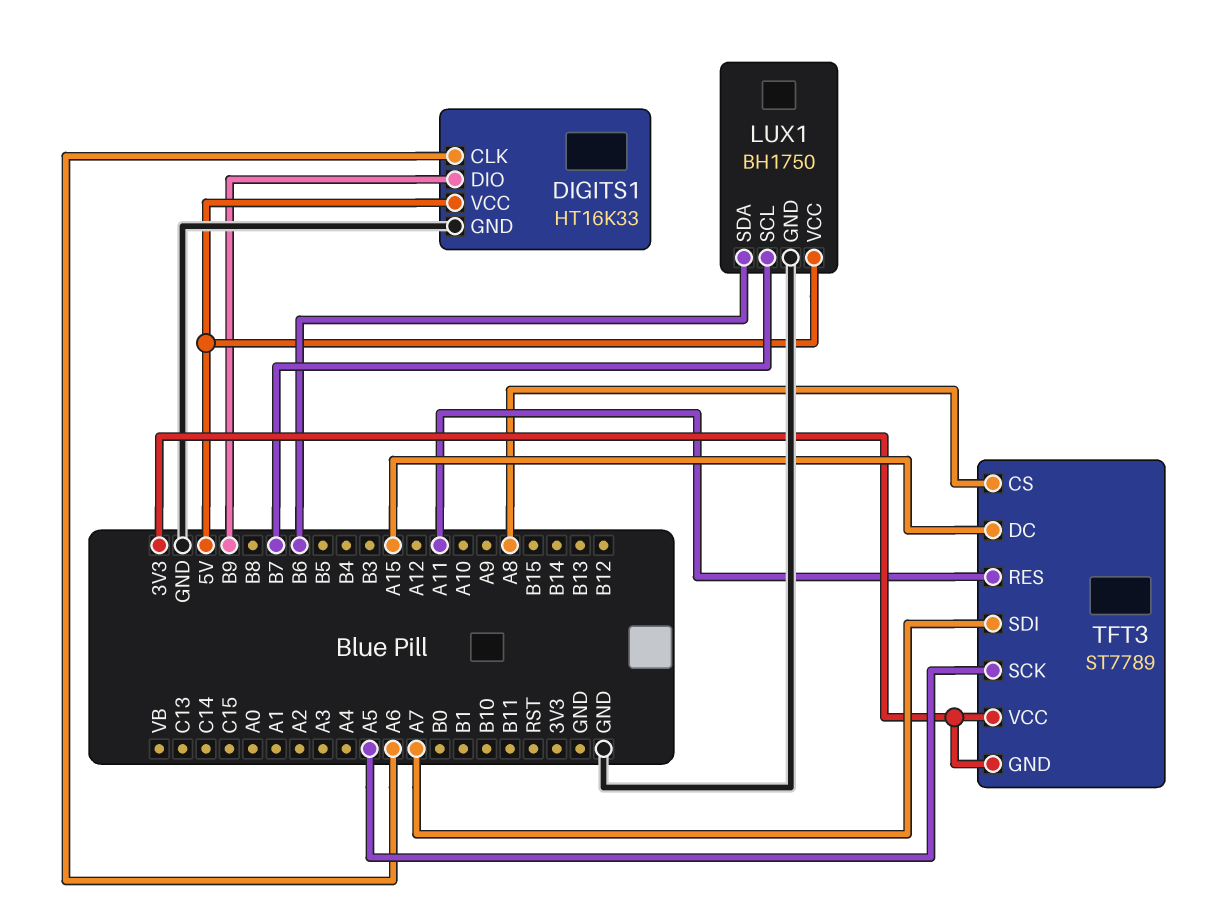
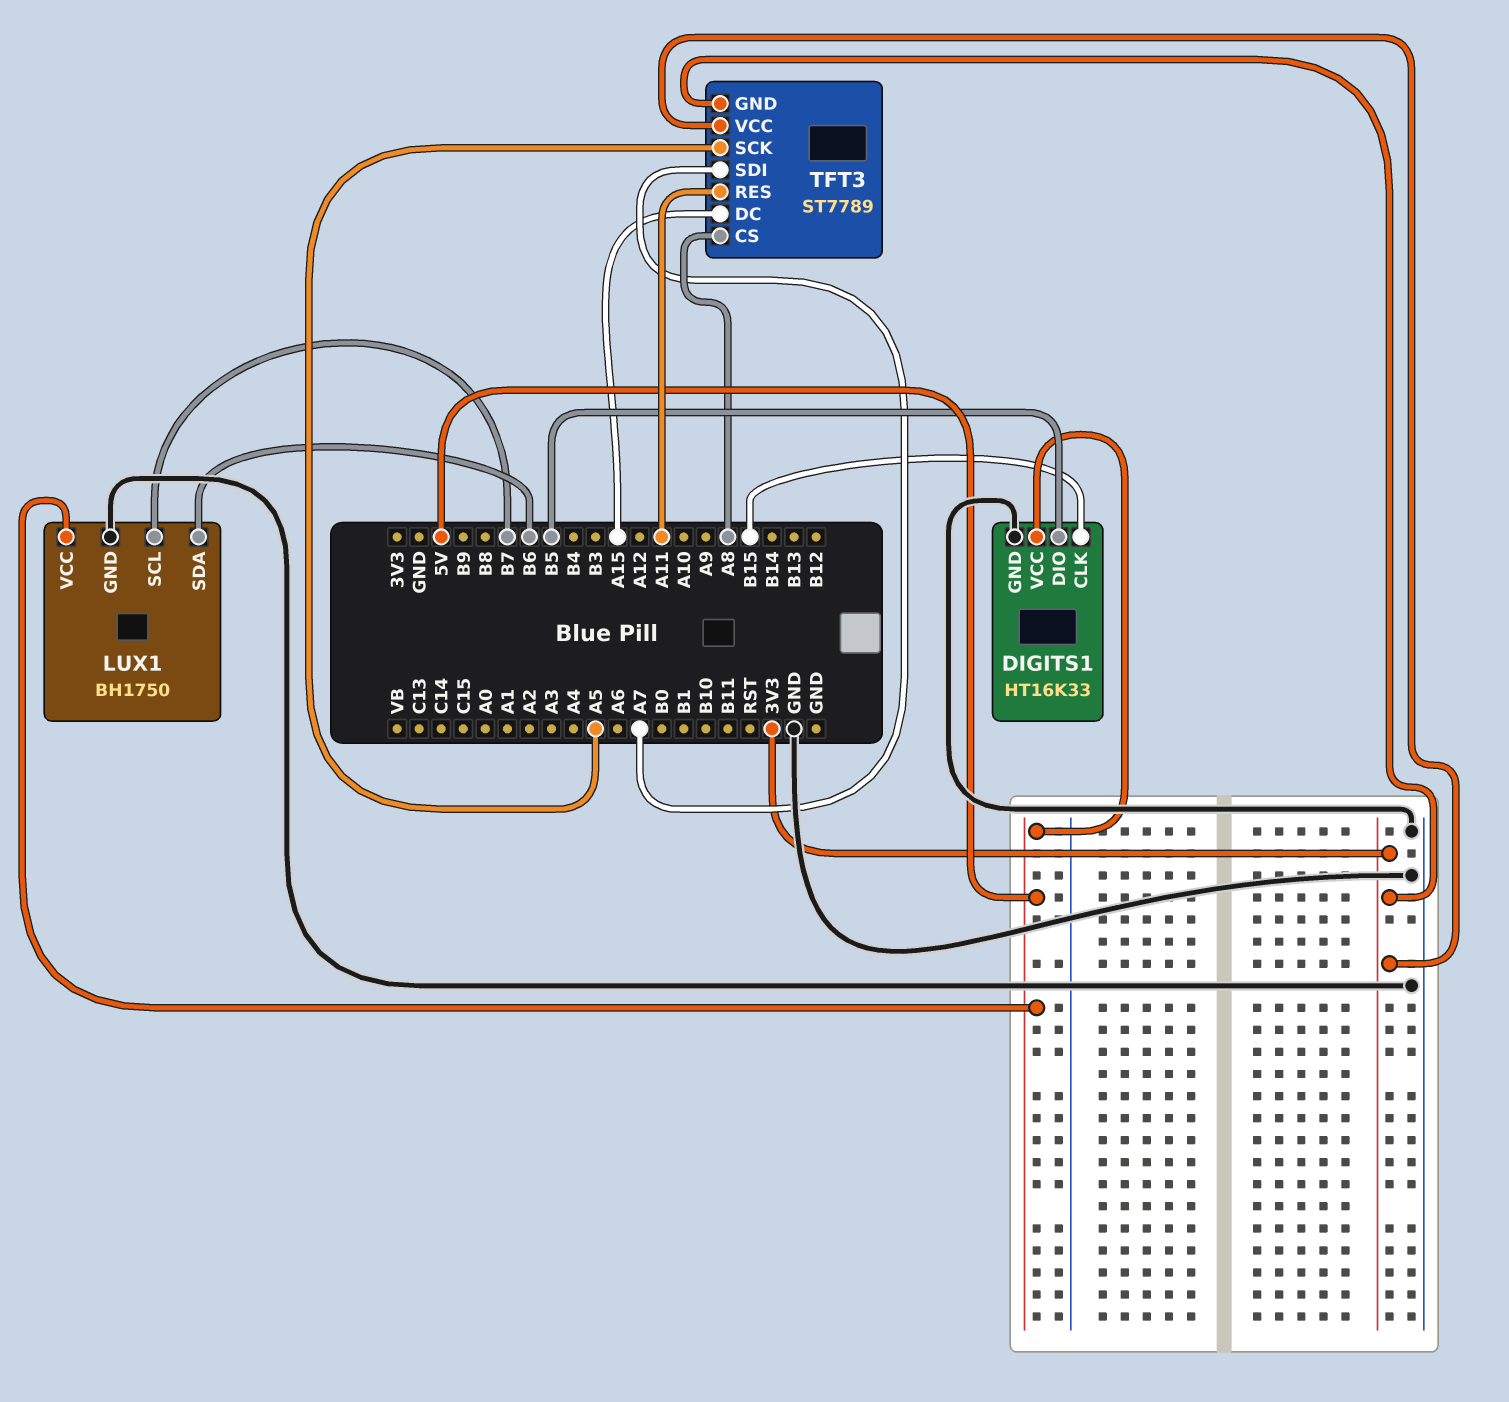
DIGITS1 pin CLK: A6 -> B15
DIGITS1 pin DIO: B9 -> B5

